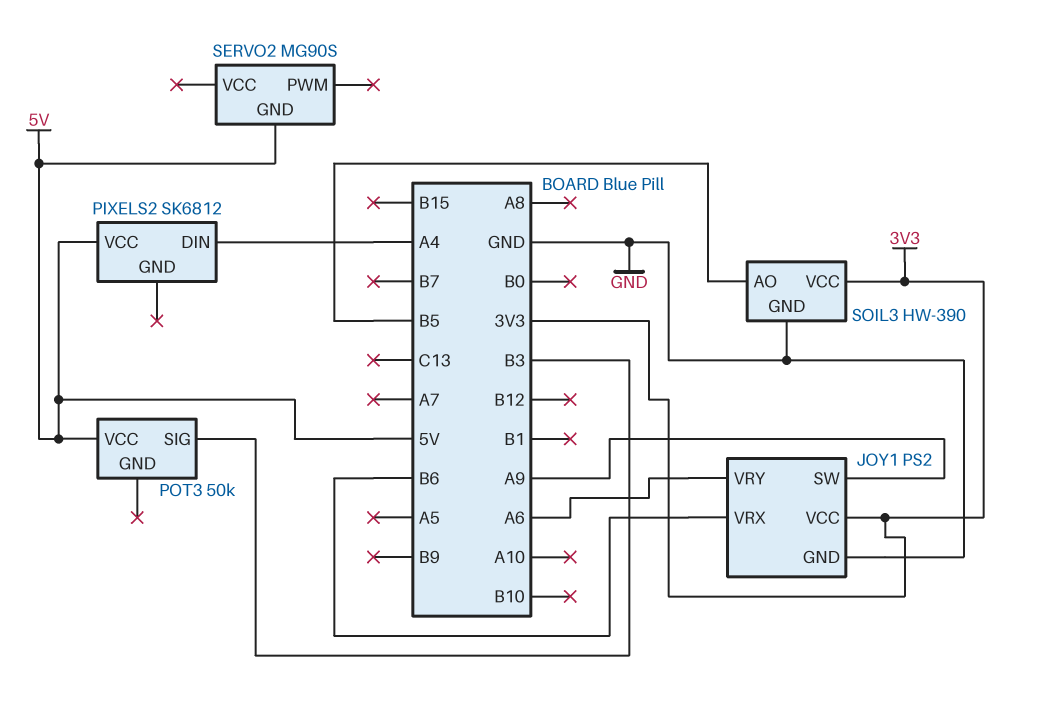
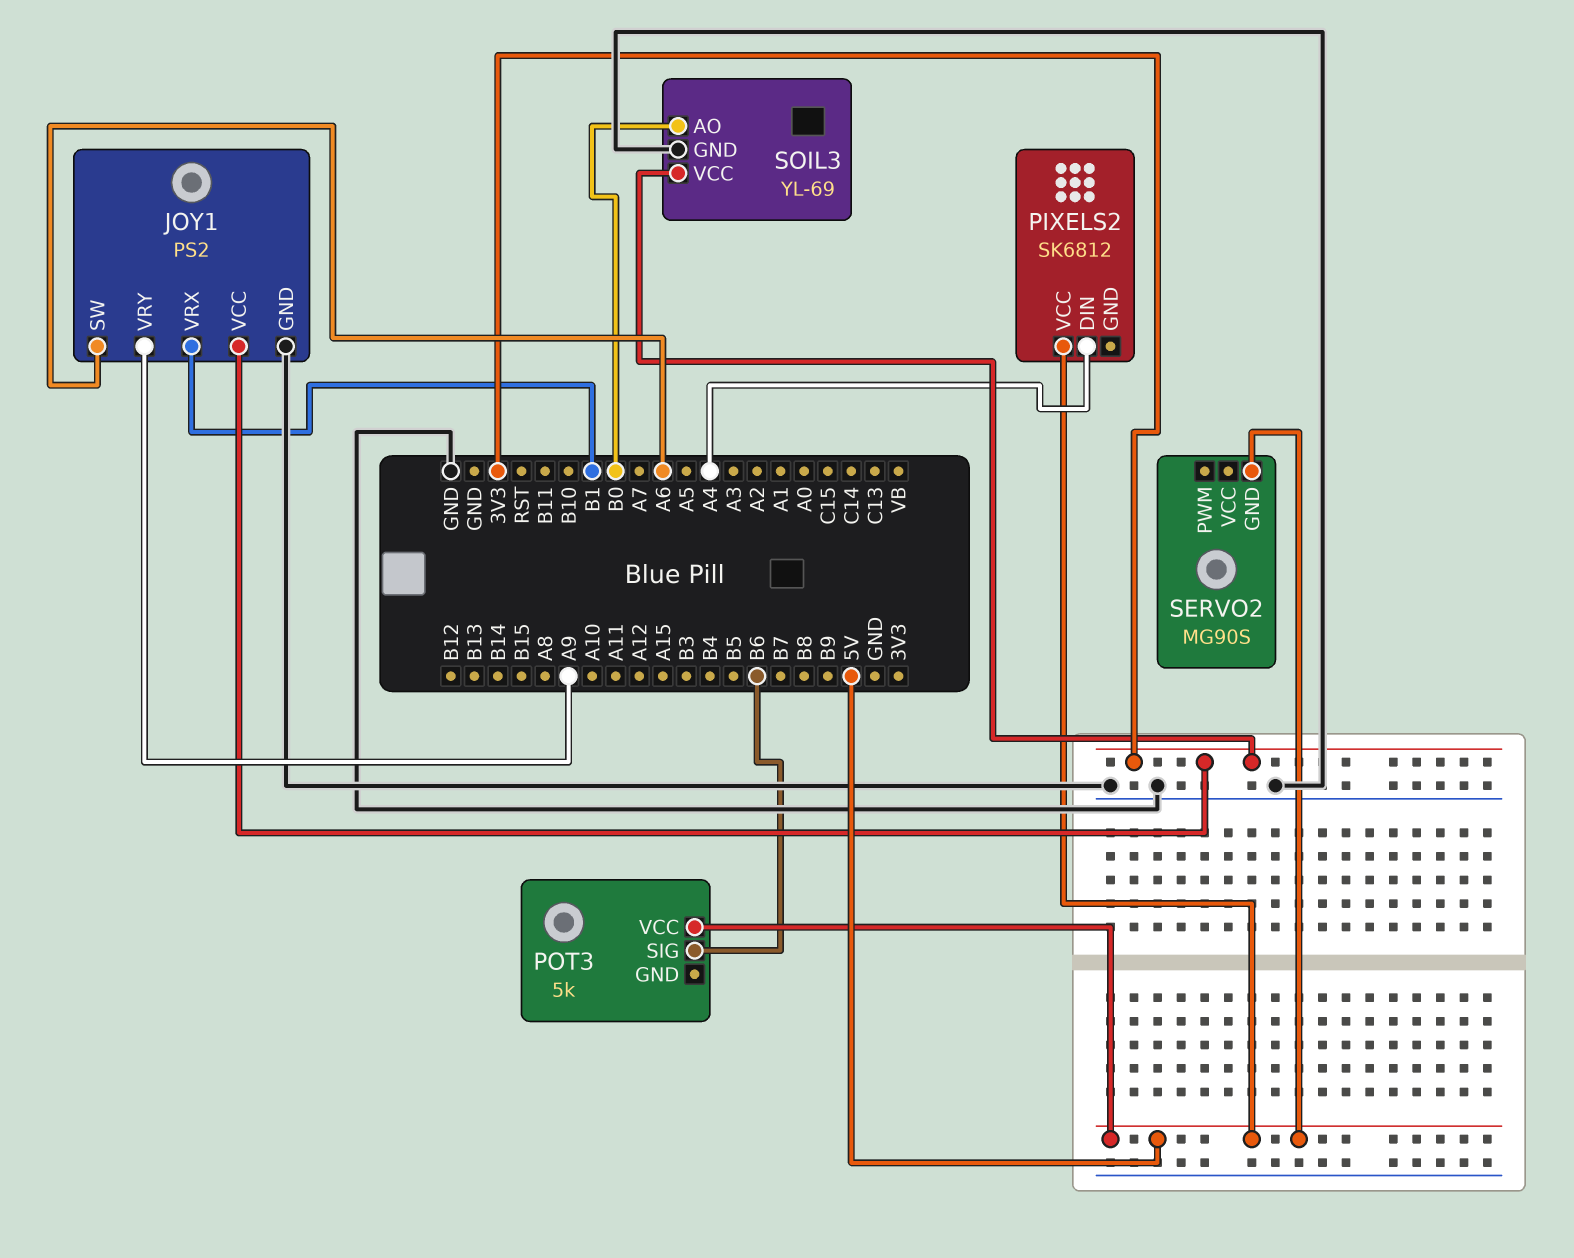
JOY1 pin SW: A9 -> A6
JOY1 pin VRX: B6 -> B1
JOY1 pin VRY: A6 -> A9
POT3: 50k -> 5k
POT3 pin SIG: B3 -> B6
SOIL3: HW-390 -> YL-69
SOIL3 pin AO: B5 -> B0

